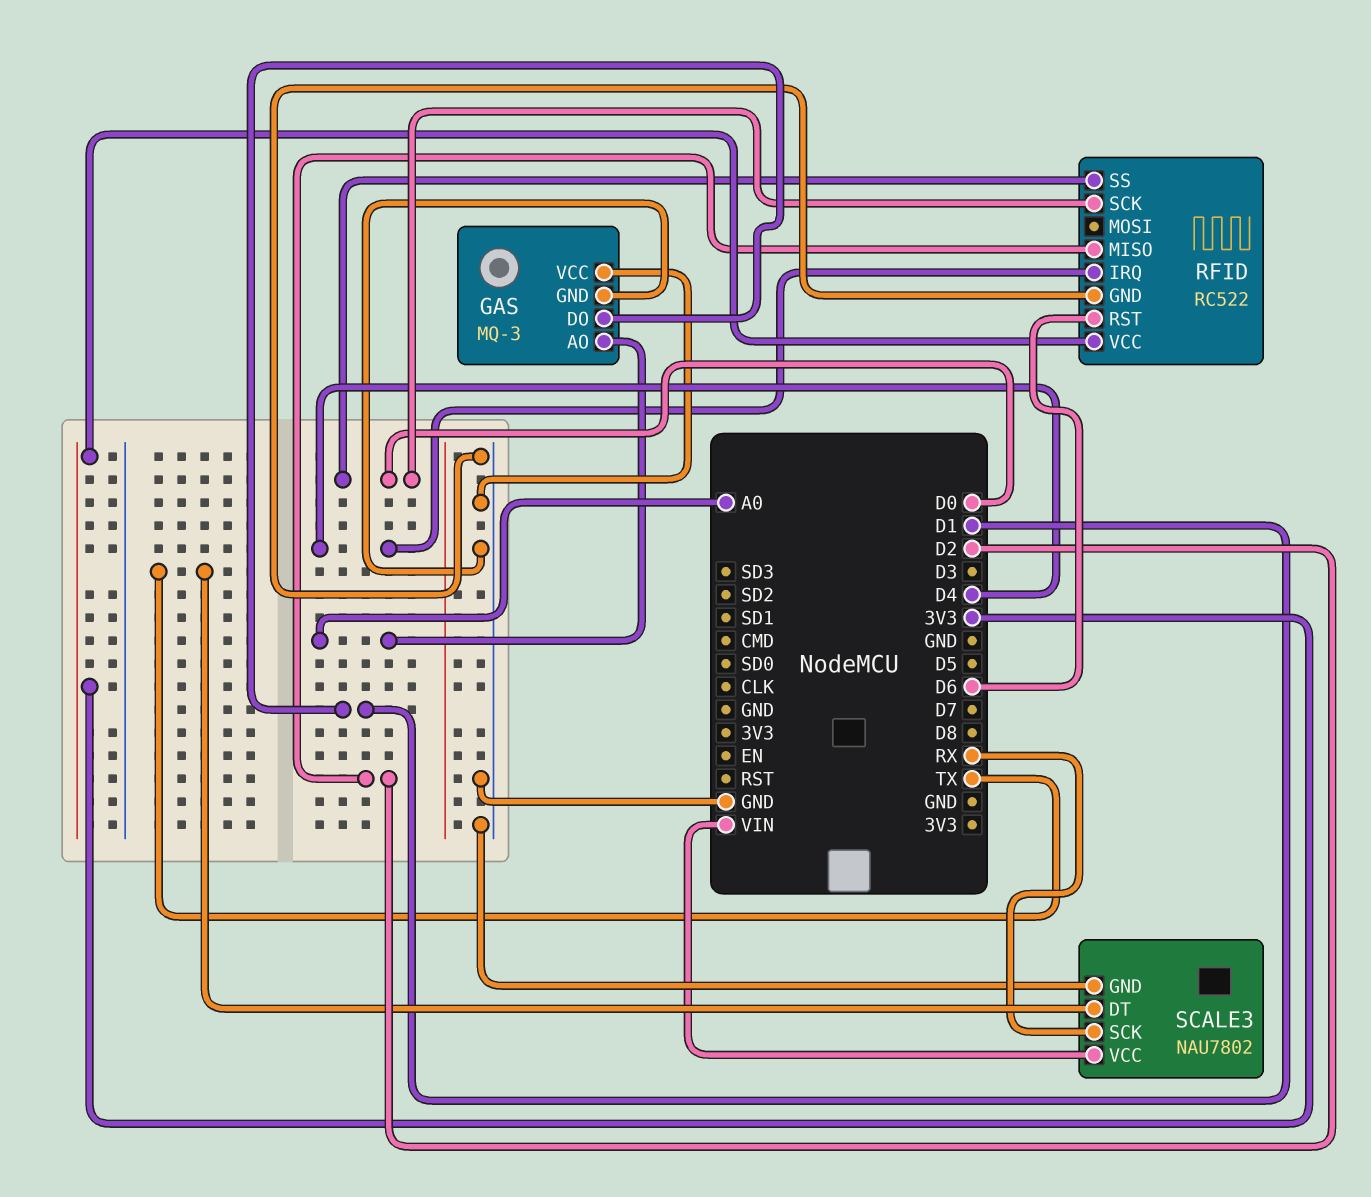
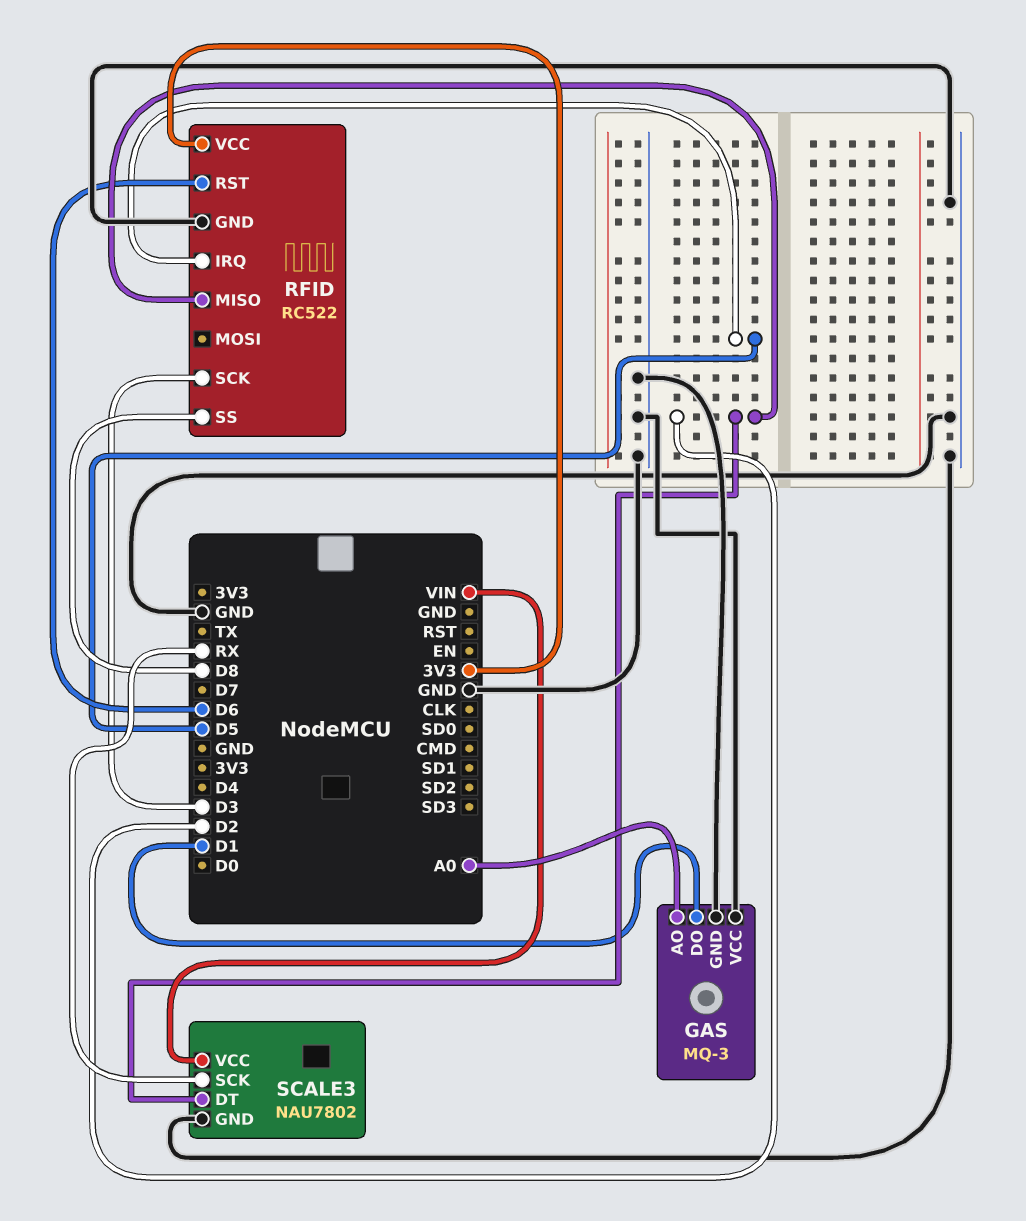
RFID pin IRQ: D4 -> D5
RFID pin SCK: D0 -> D3
RFID pin SS: D0 -> D8
SCALE3 pin DT: TX -> D2

